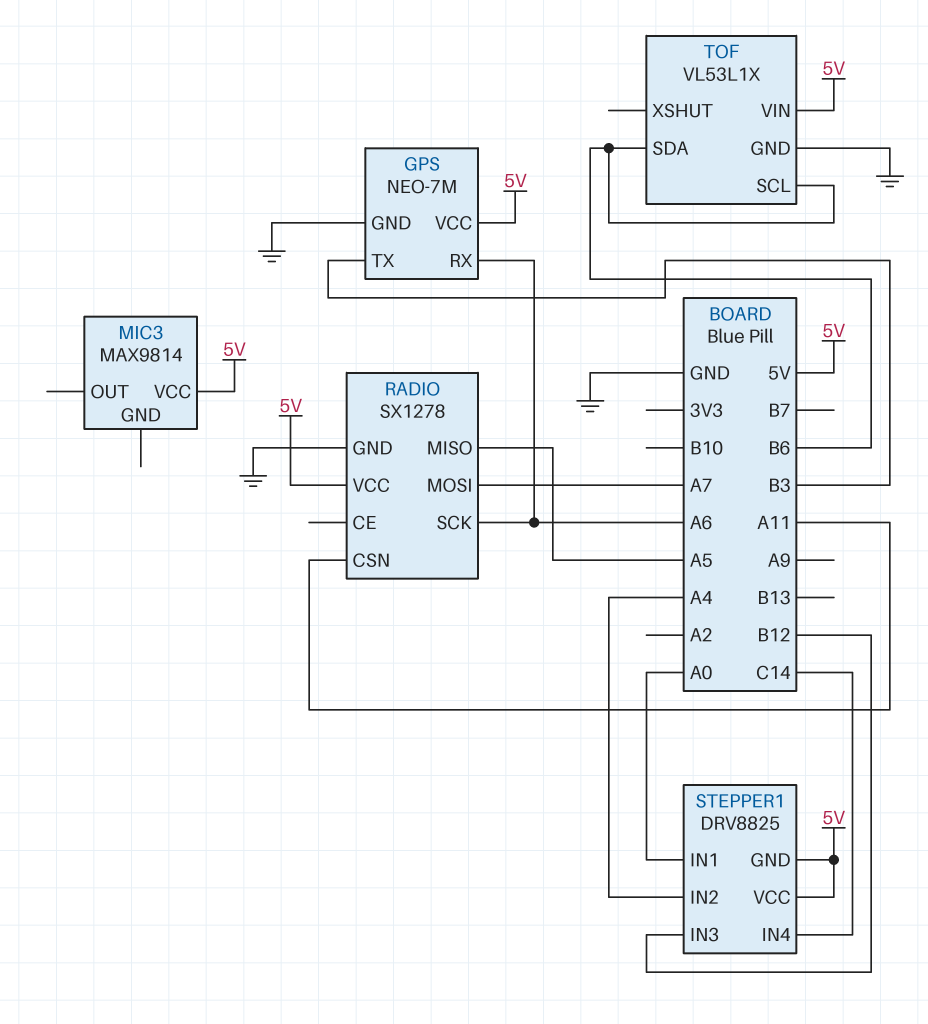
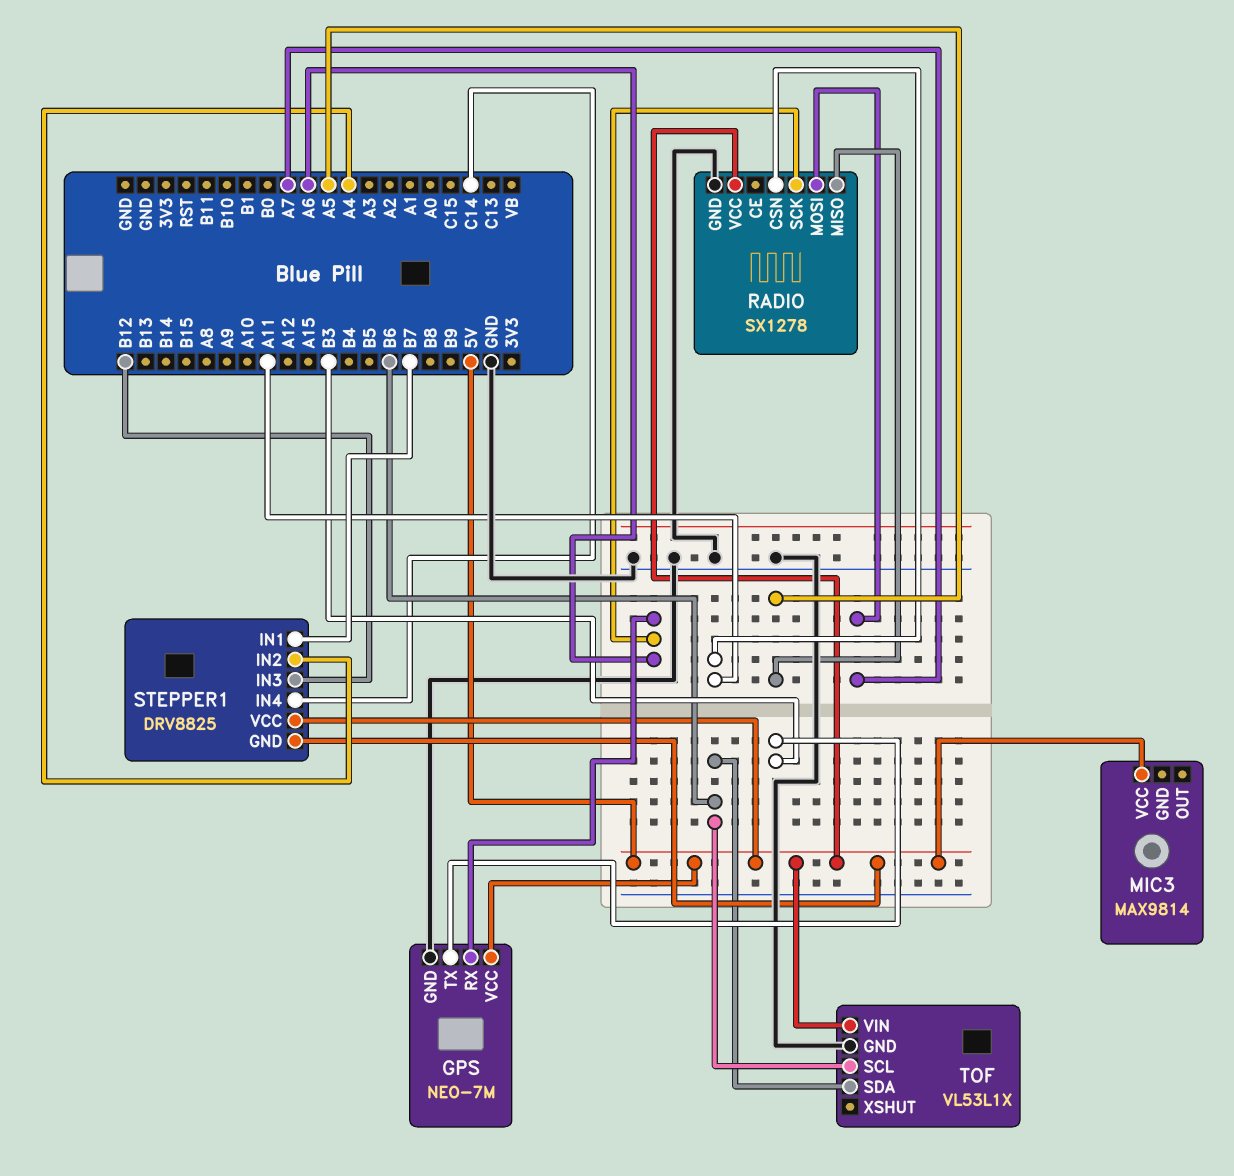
STEPPER1 pin IN1: A0 -> B7

